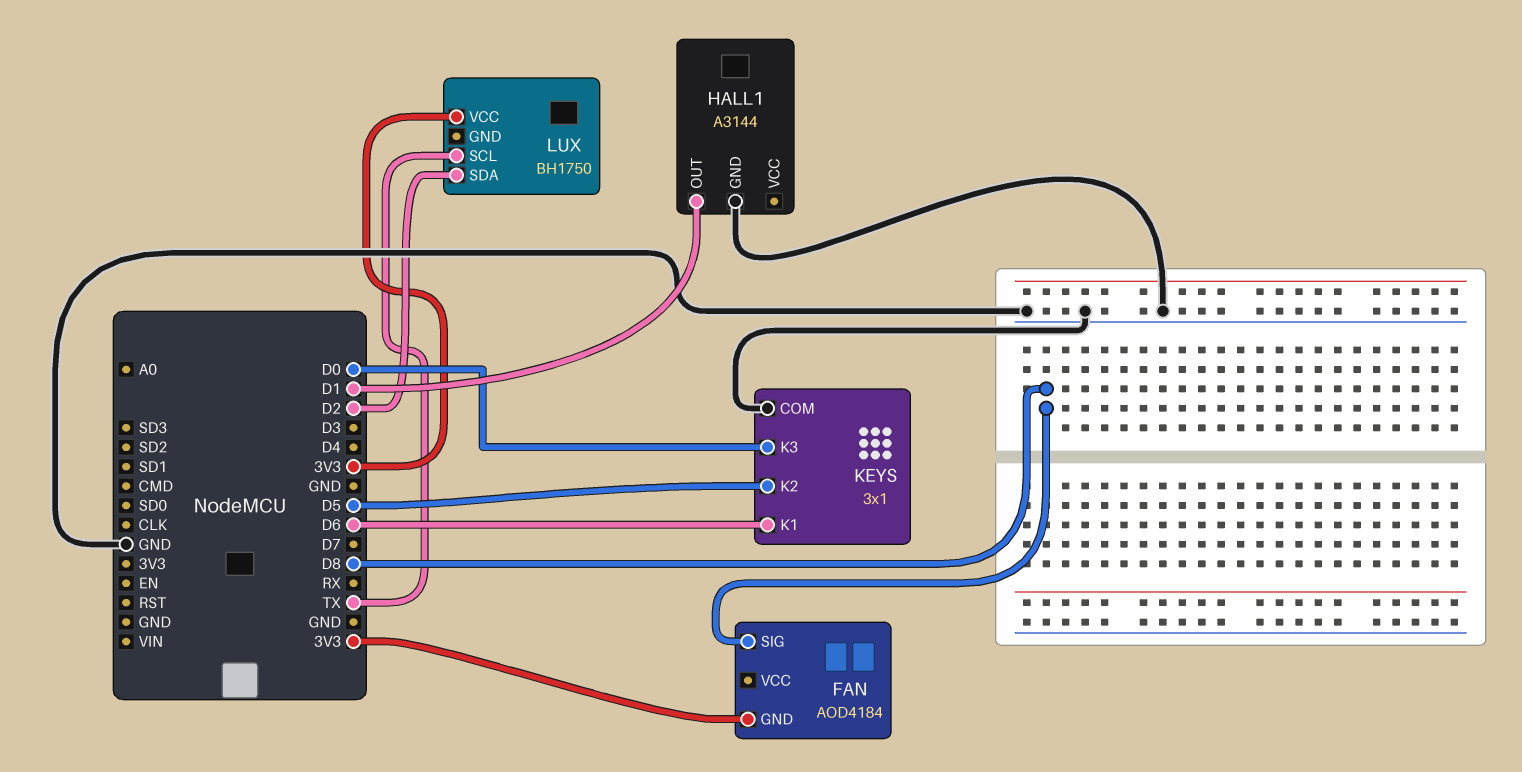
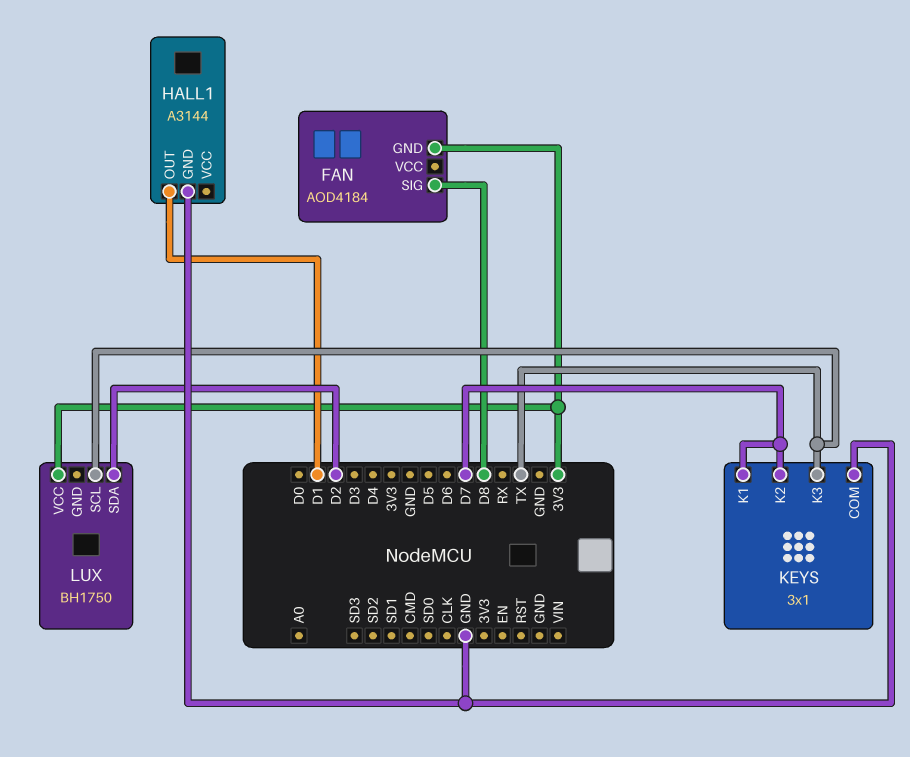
KEYS pin K1: D6 -> D7
KEYS pin K2: D5 -> D7
KEYS pin K3: D0 -> TX

